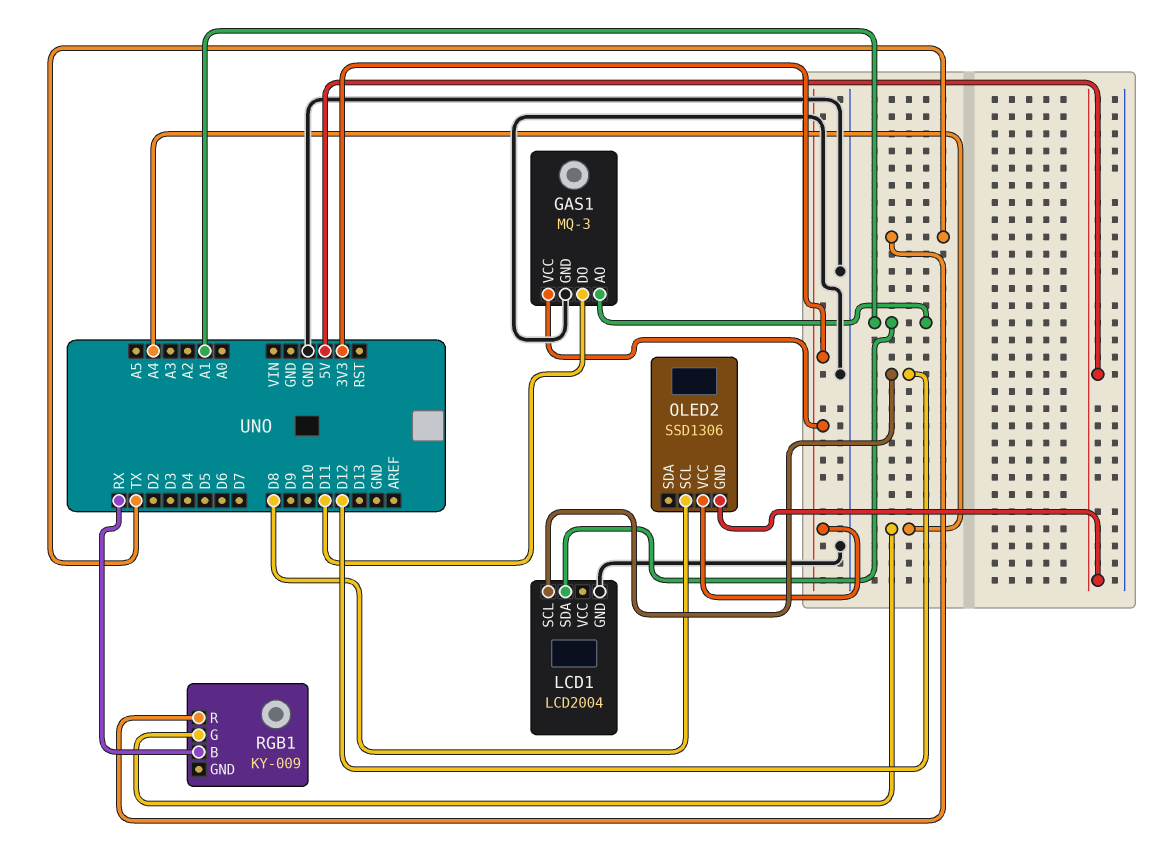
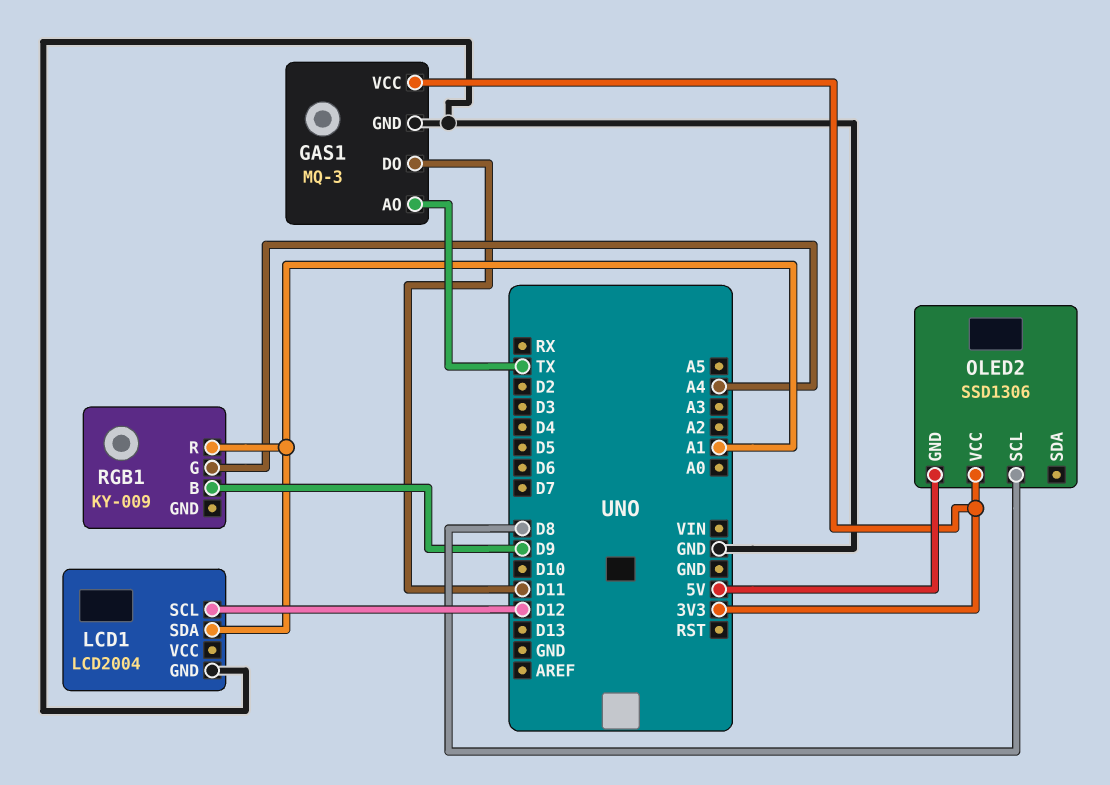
GAS1 pin AO: A1 -> TX
RGB1 pin B: RX -> D9
RGB1 pin R: TX -> A1

